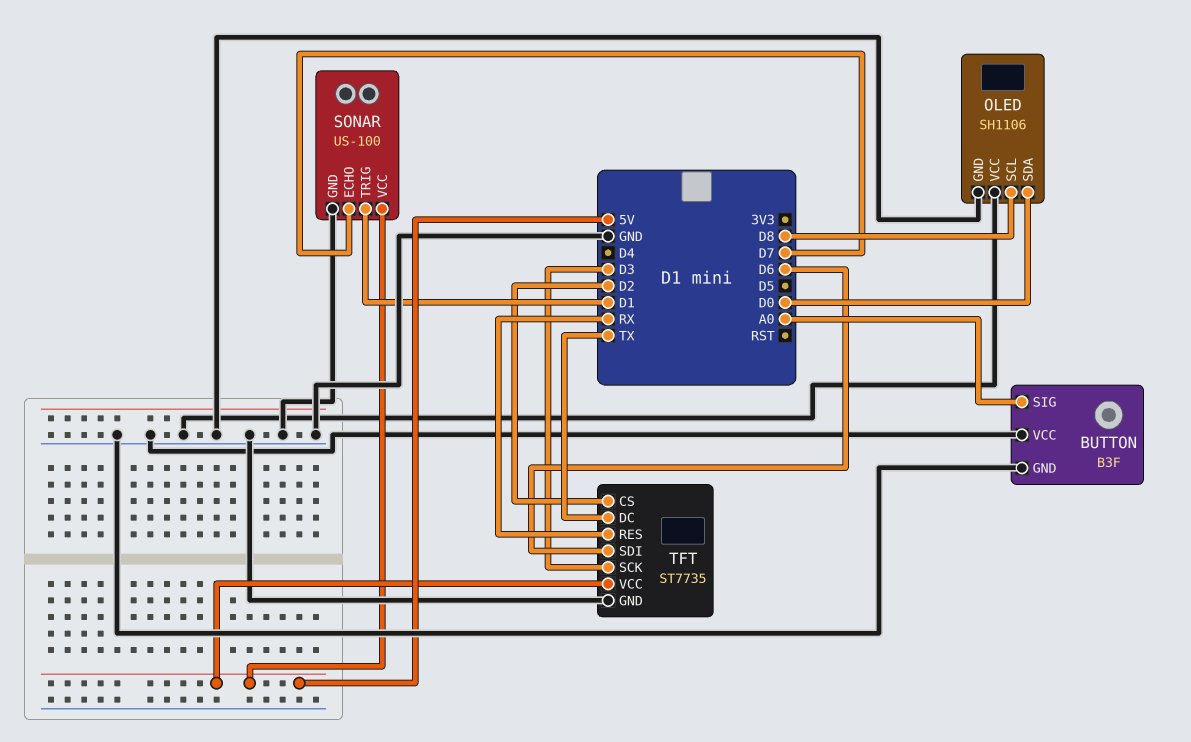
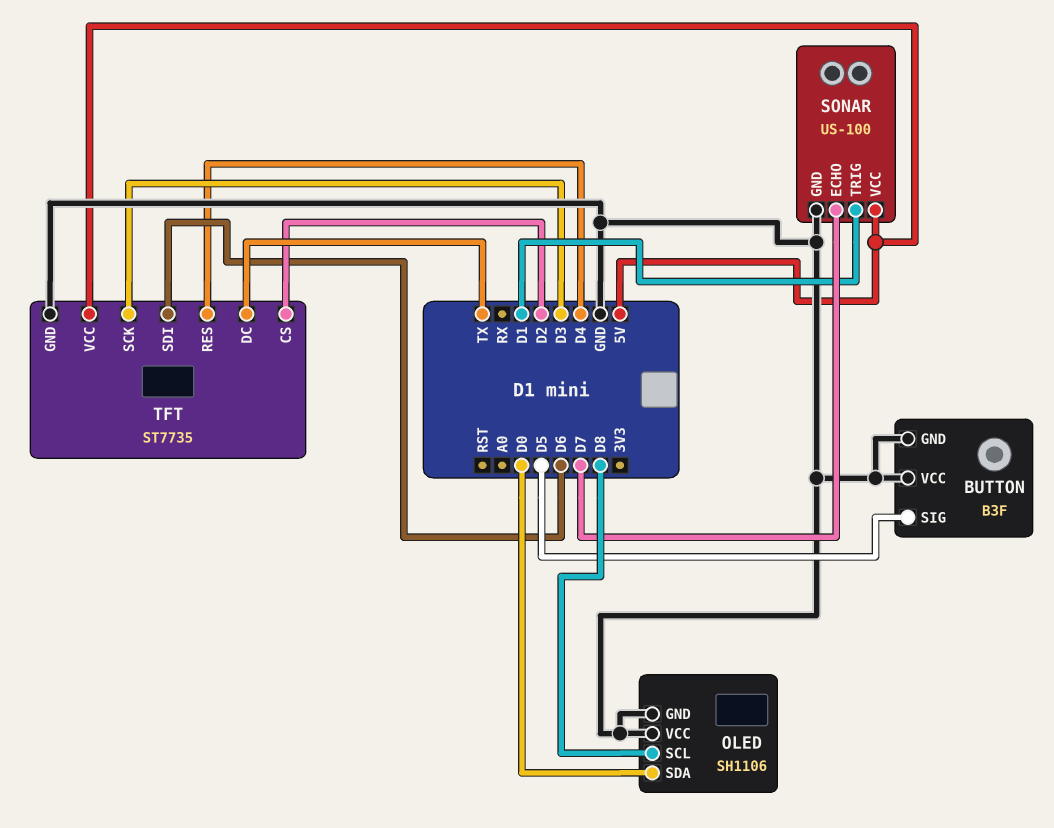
BUTTON pin SIG: A0 -> D5
TFT pin RES: RX -> D4

